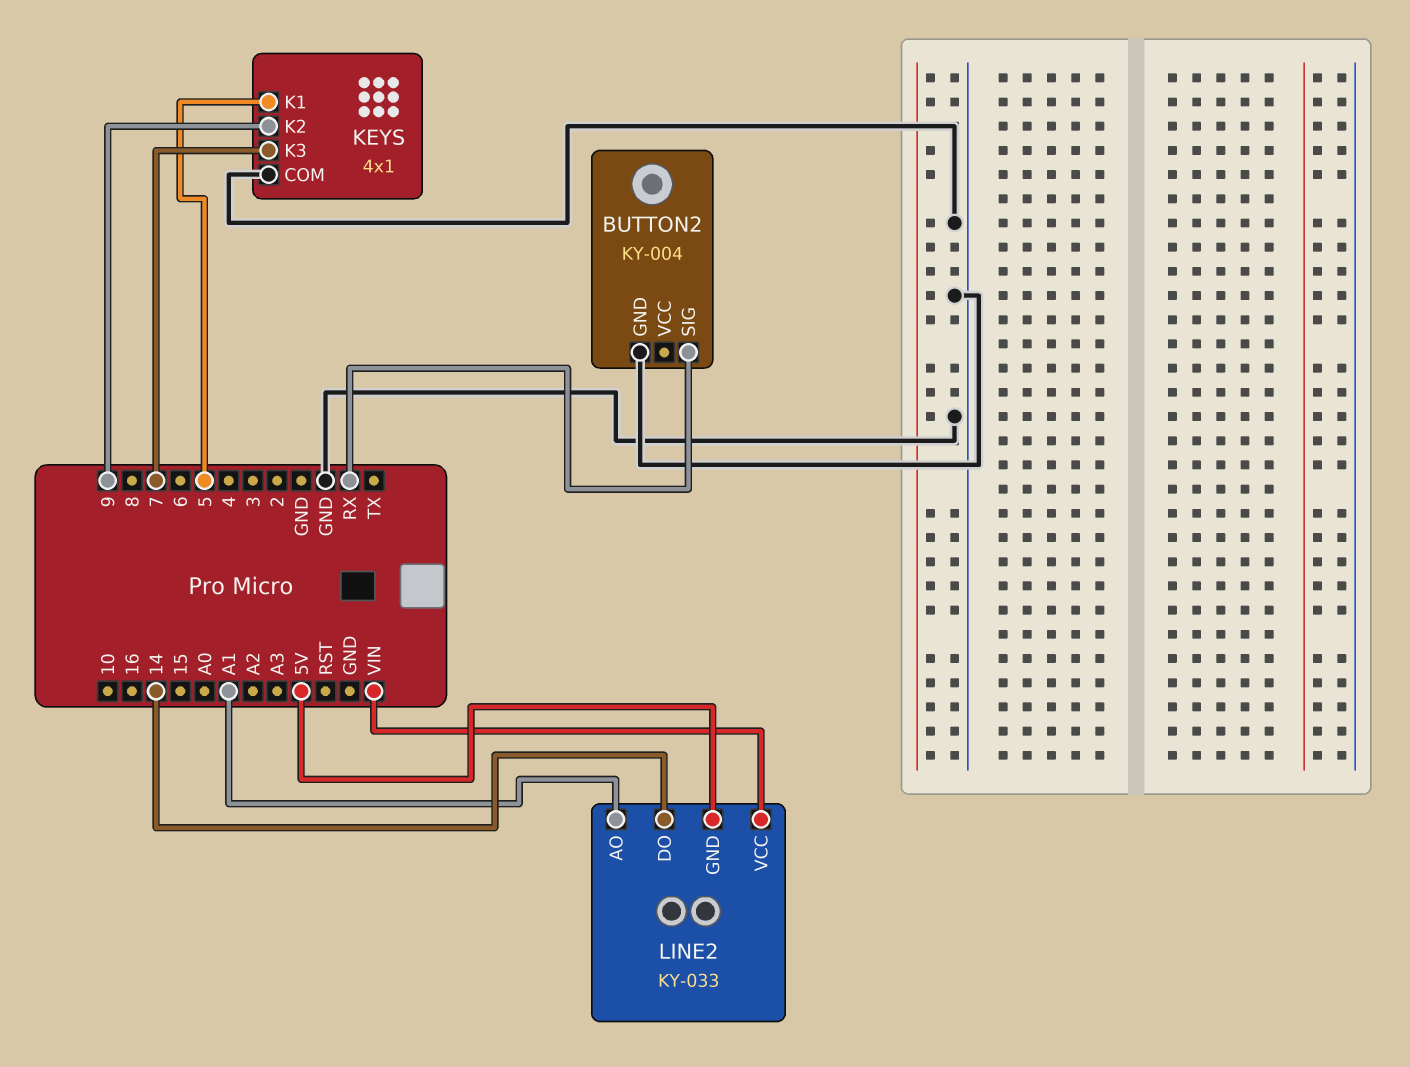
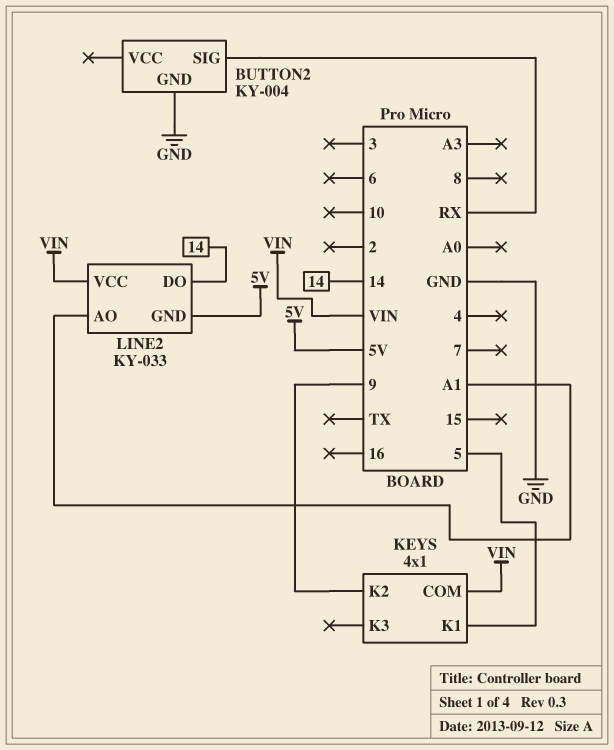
KEYS pin COM: GND -> VIN
KEYS pin K3: 7 -> none

